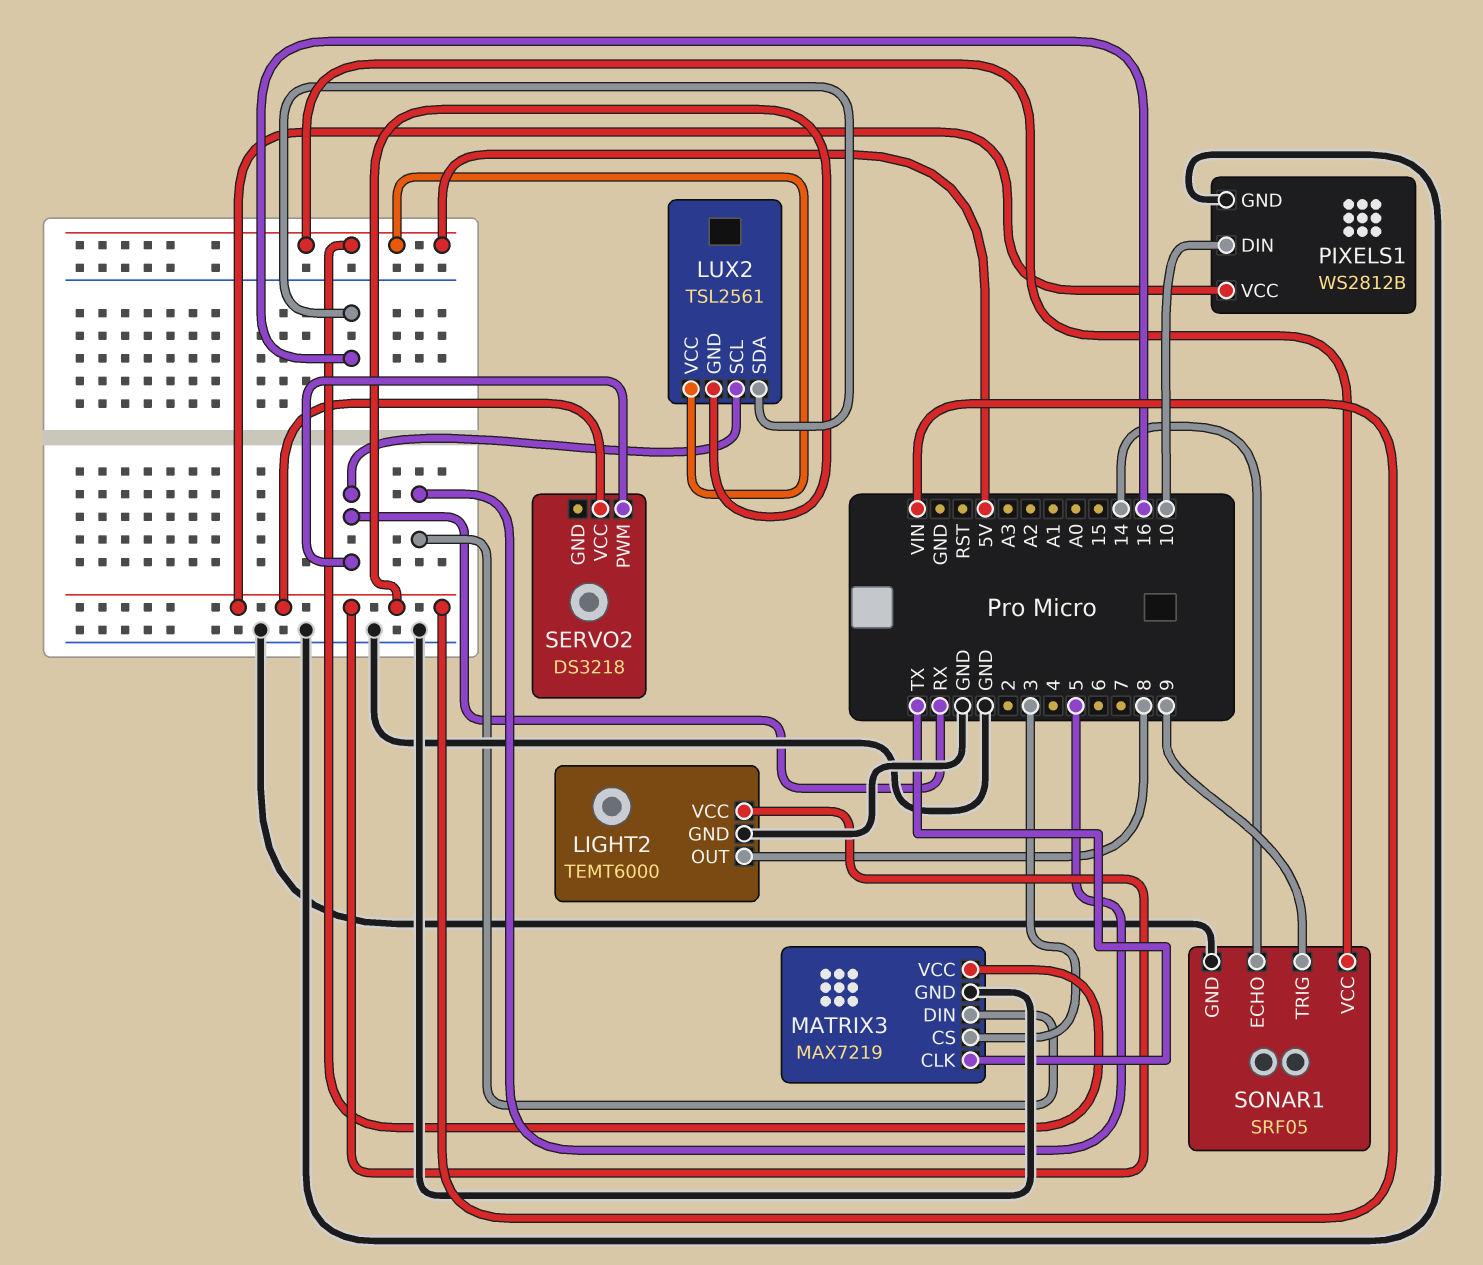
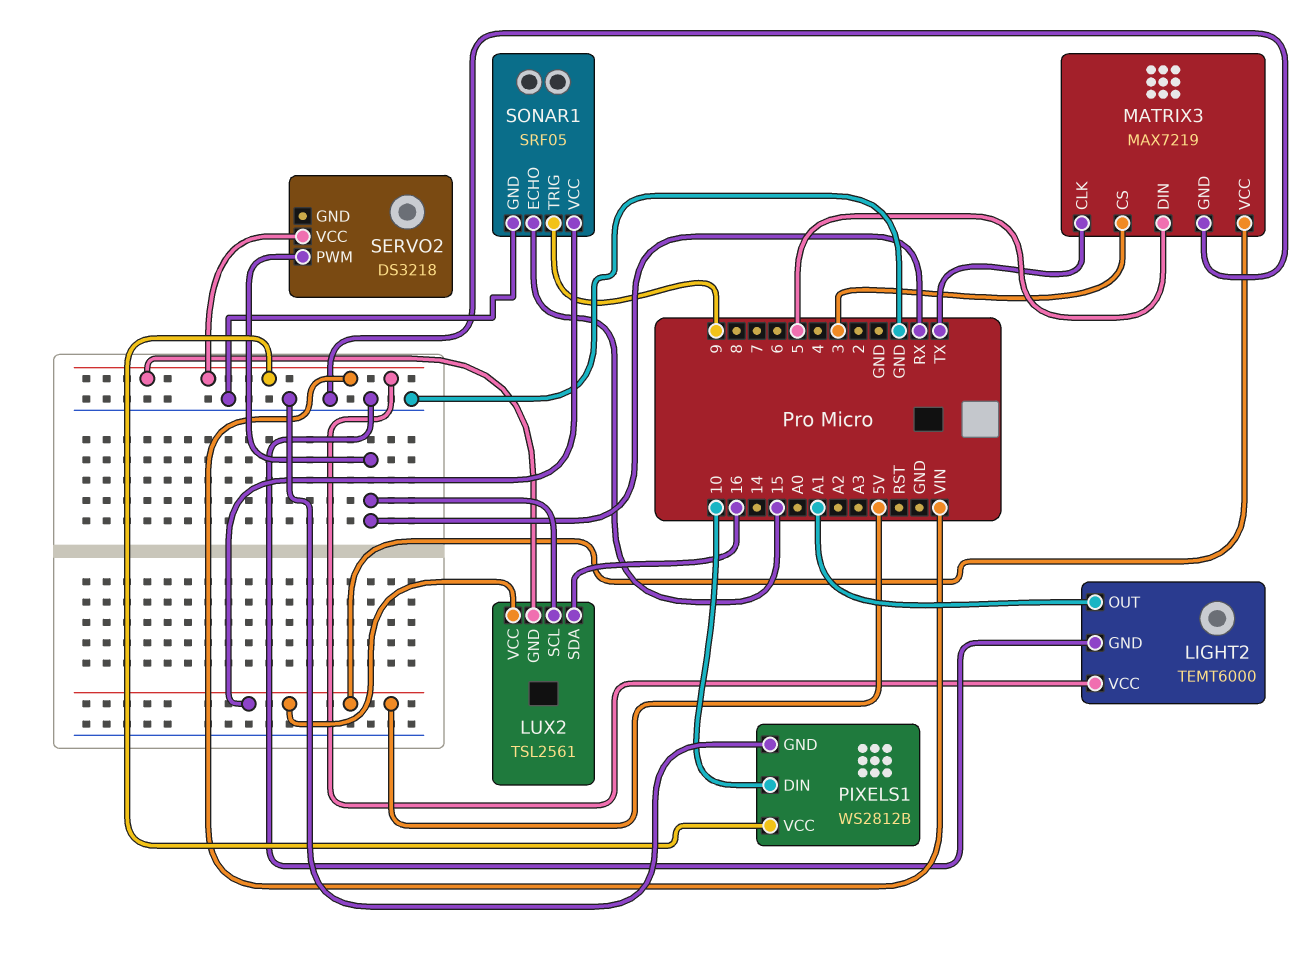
LIGHT2 pin OUT: 8 -> A1
SONAR1 pin ECHO: 14 -> 15

